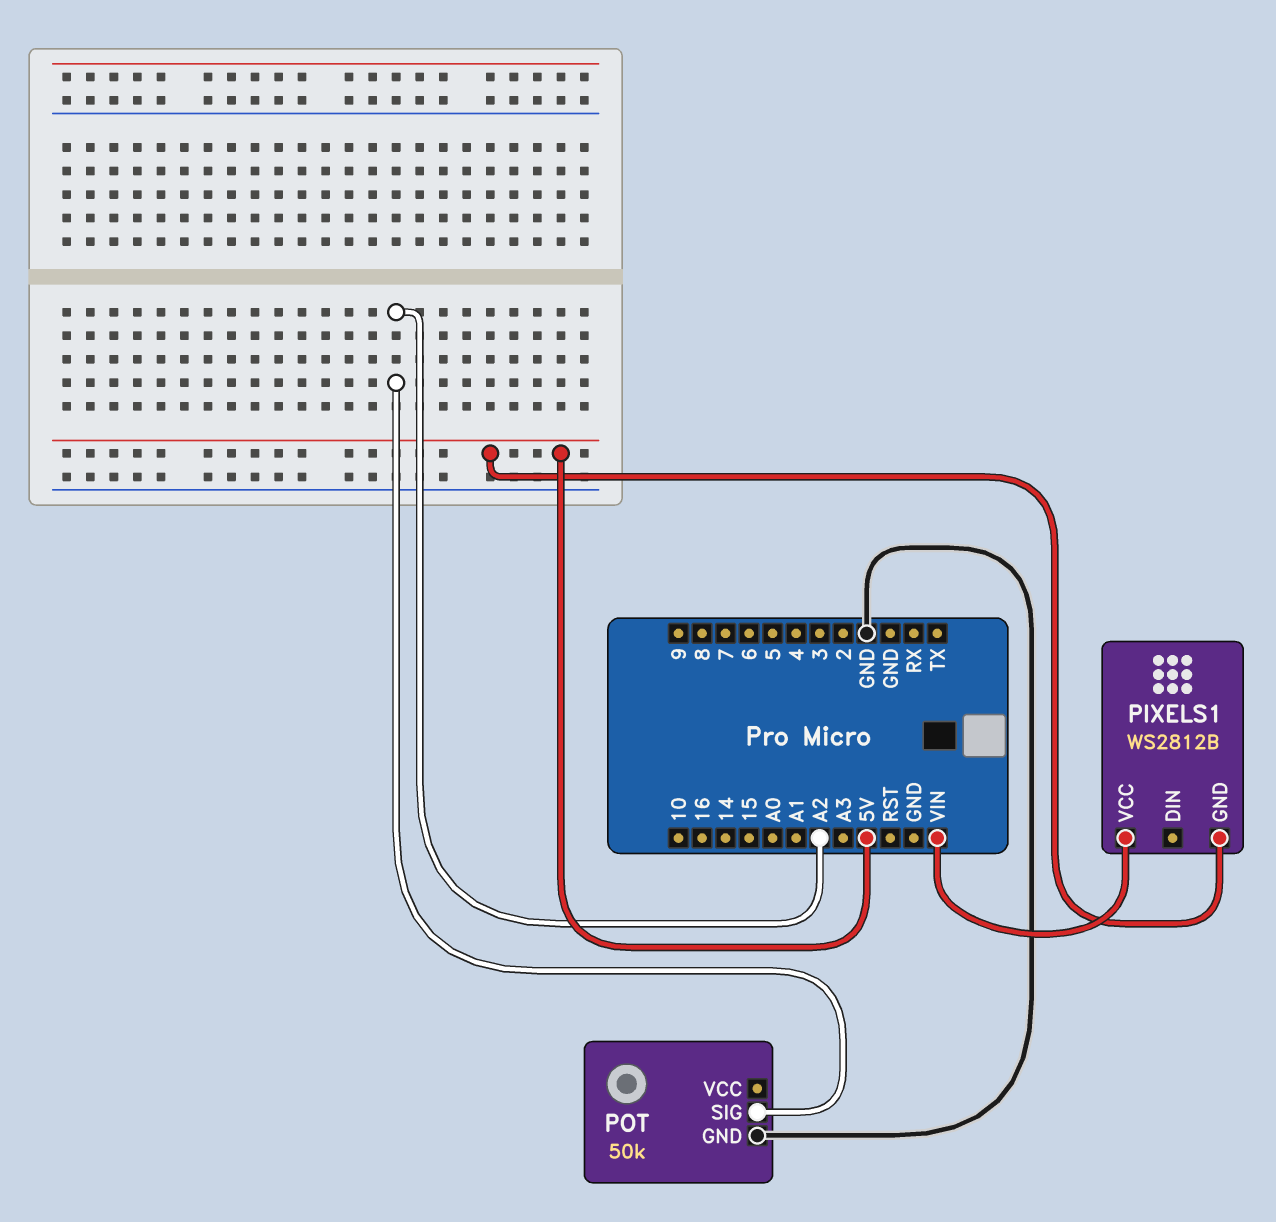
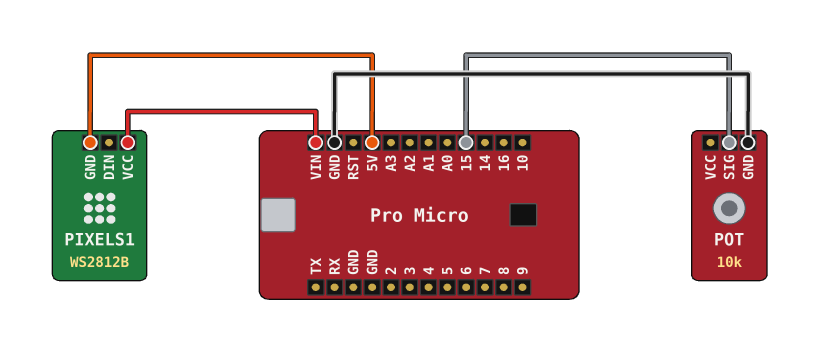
POT: 50k -> 10k
POT pin SIG: A2 -> 15

